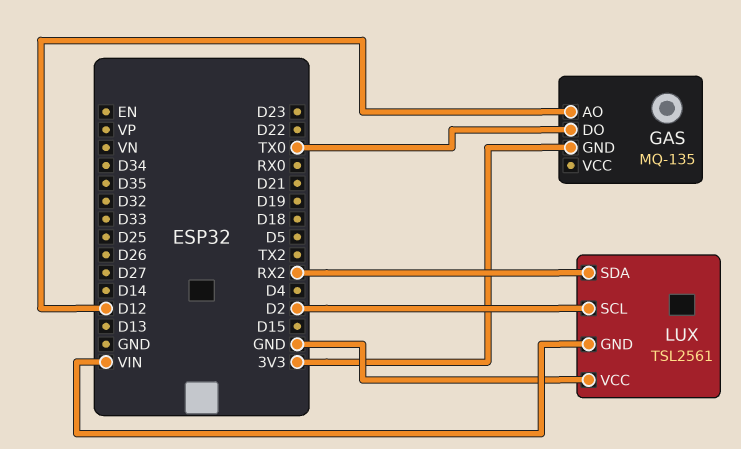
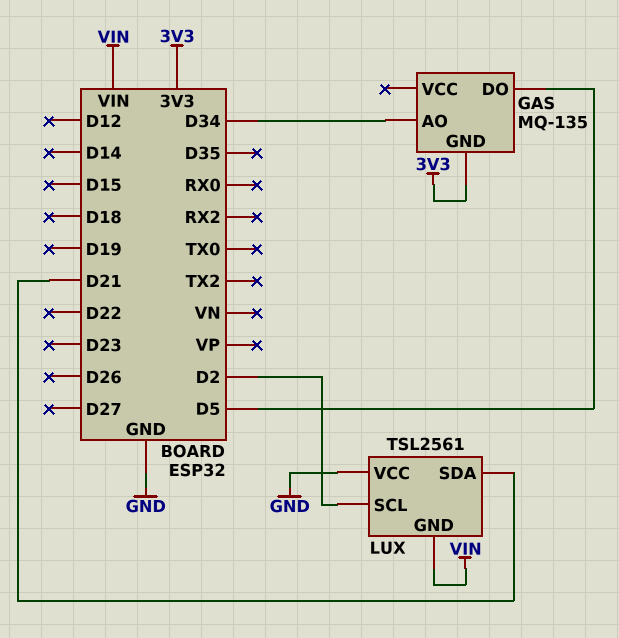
GAS pin AO: D12 -> D34
GAS pin DO: TX0 -> D5
LUX pin SDA: RX2 -> D21

